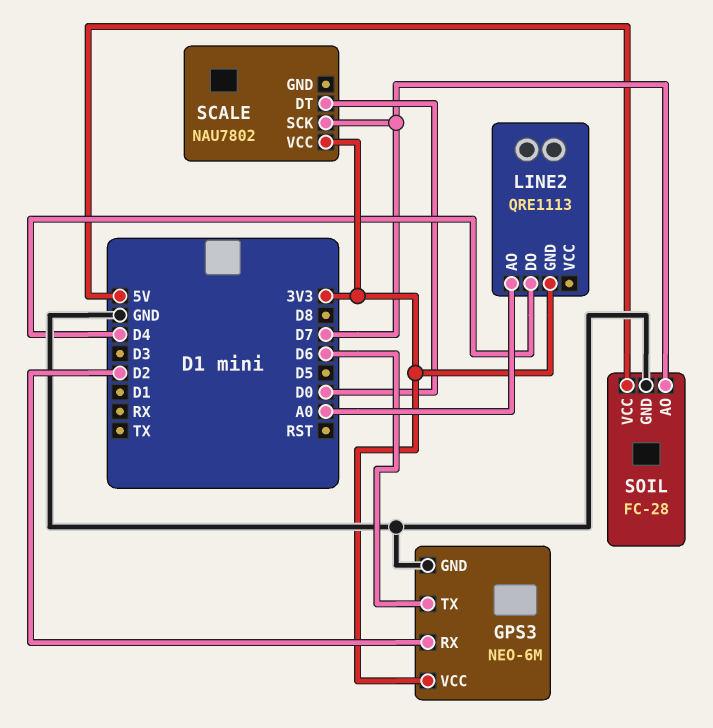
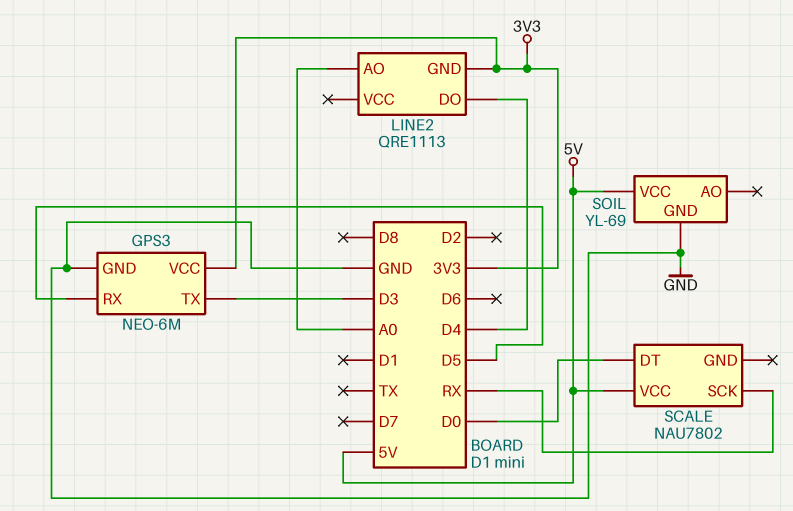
GPS3 pin RX: D2 -> D5
GPS3 pin TX: D6 -> D3
SCALE pin SCK: D7 -> RX
SCALE pin VCC: 3V3 -> 5V
SOIL: FC-28 -> YL-69
SOIL pin AO: D7 -> none

